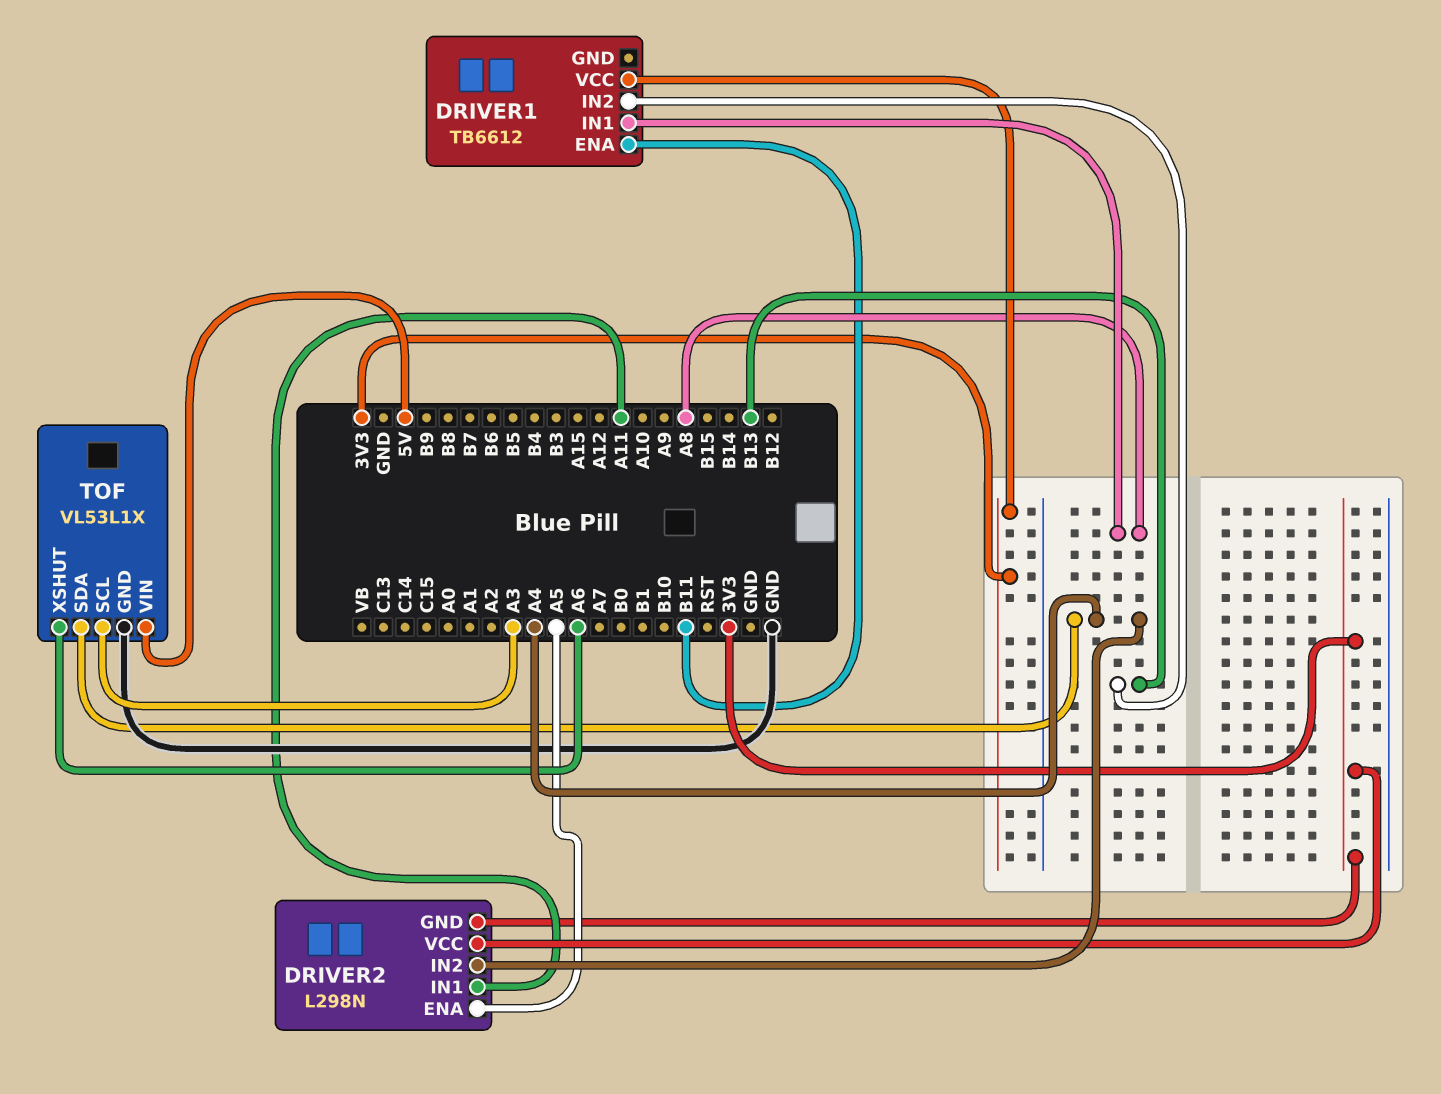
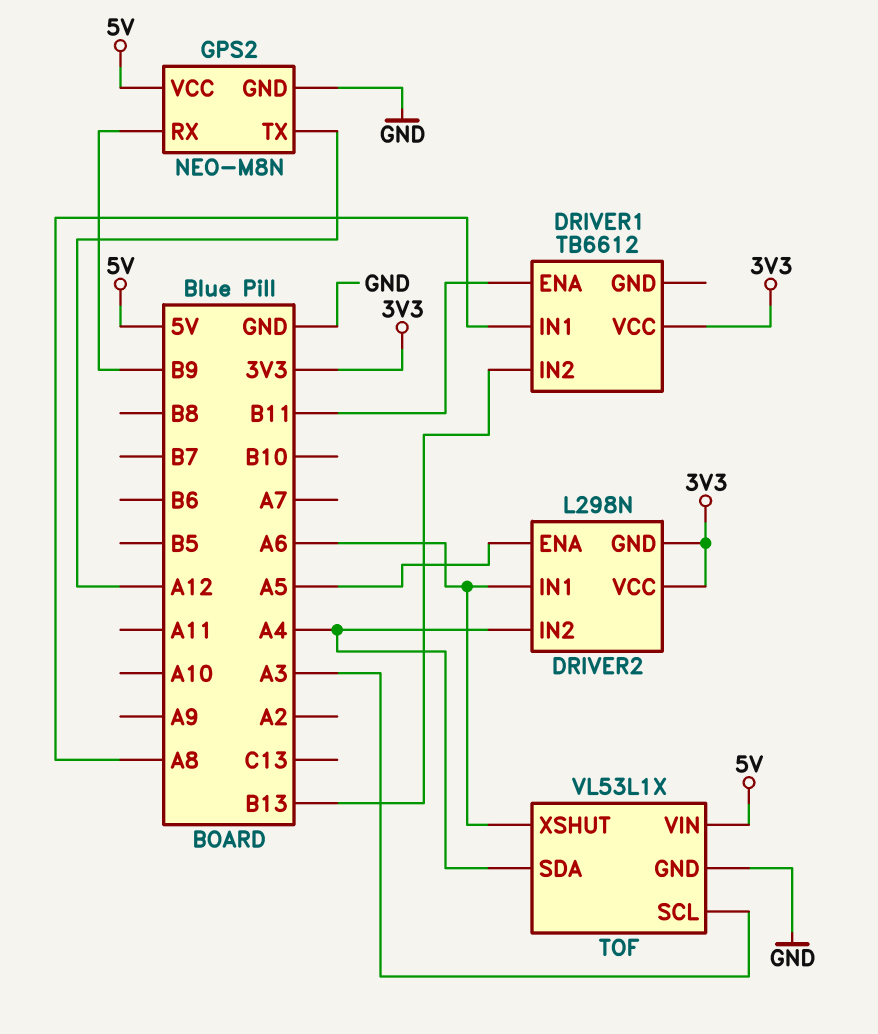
DRIVER2 pin IN1: A11 -> A6
GPS2: none -> NEO-M8N
GPS2 pin GND: none -> GND
GPS2 pin RX: none -> B9
GPS2 pin TX: none -> A12
GPS2 pin VCC: none -> 5V

